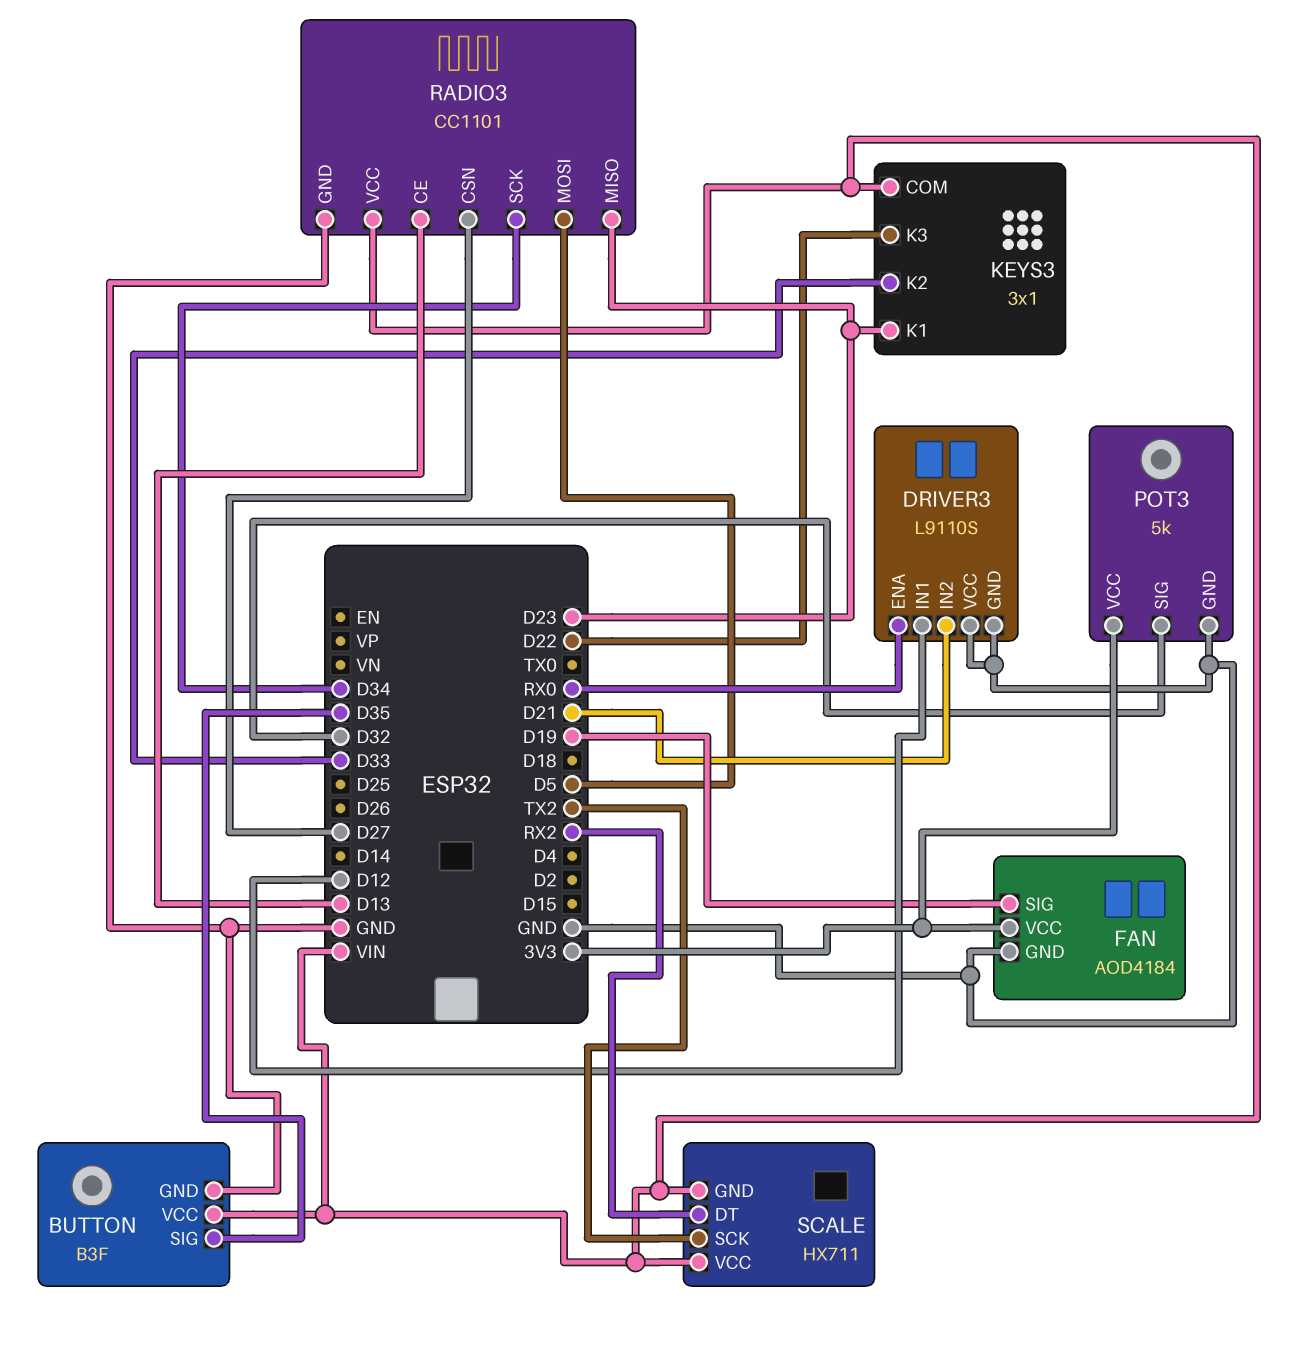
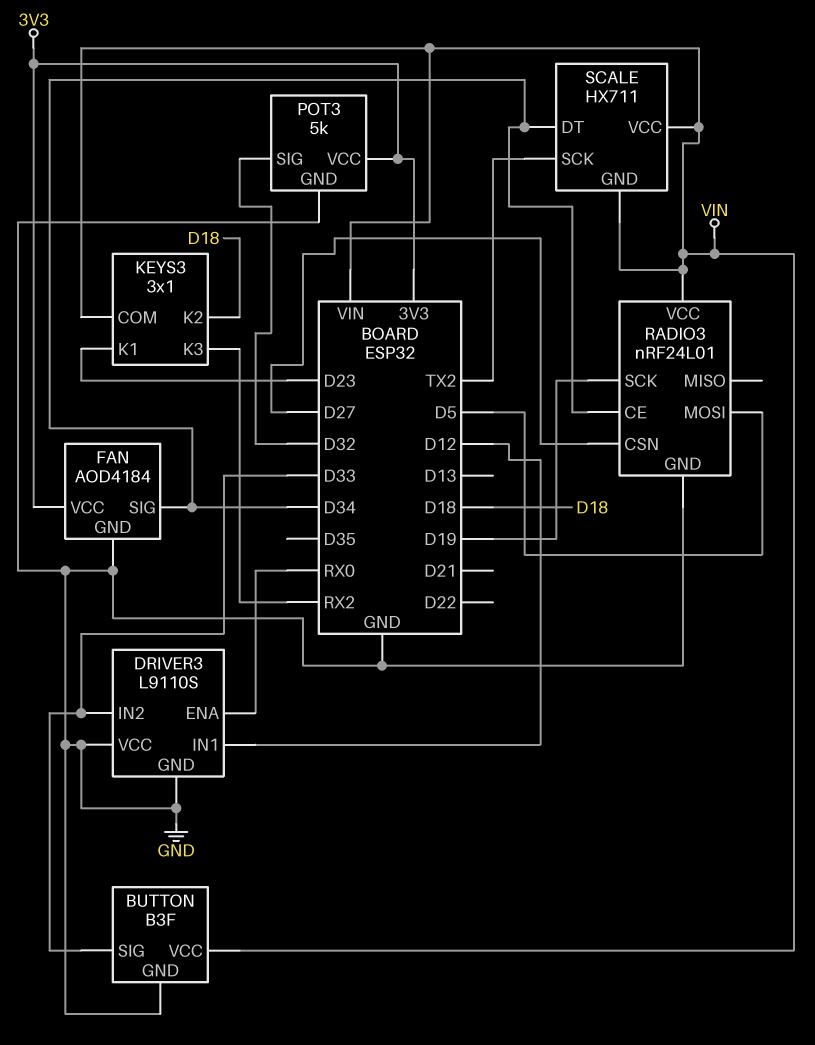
BUTTON pin SIG: D35 -> D33
DRIVER3 pin IN2: D21 -> D33
FAN pin SIG: D19 -> D34
KEYS3 pin K2: D33 -> D18
KEYS3 pin K3: D22 -> RX2
RADIO3: CC1101 -> nRF24L01
RADIO3 pin CE: D13 -> D34
RADIO3 pin MISO: D23 -> none
RADIO3 pin SCK: D34 -> D19
SCALE pin DT: RX2 -> D34

